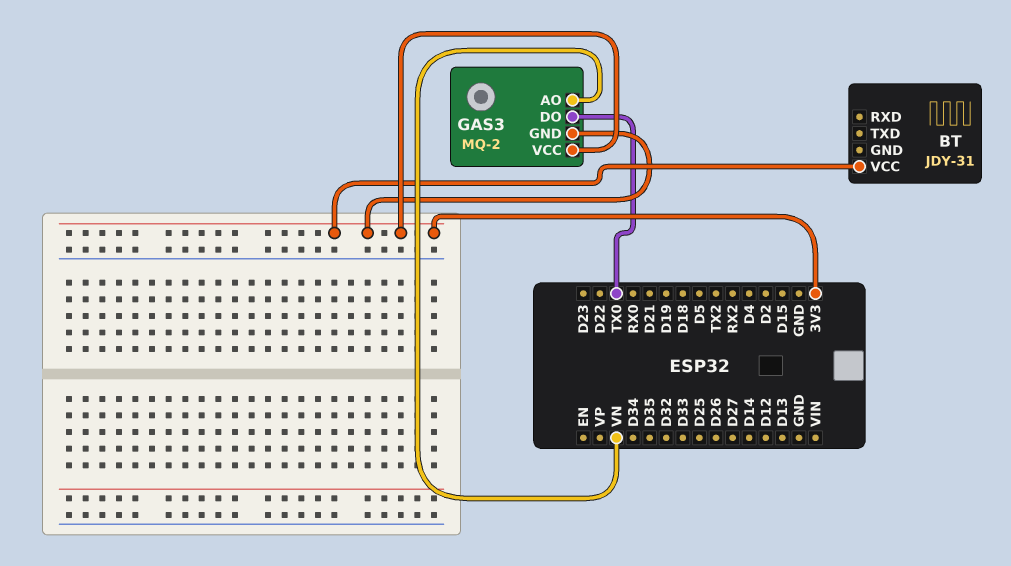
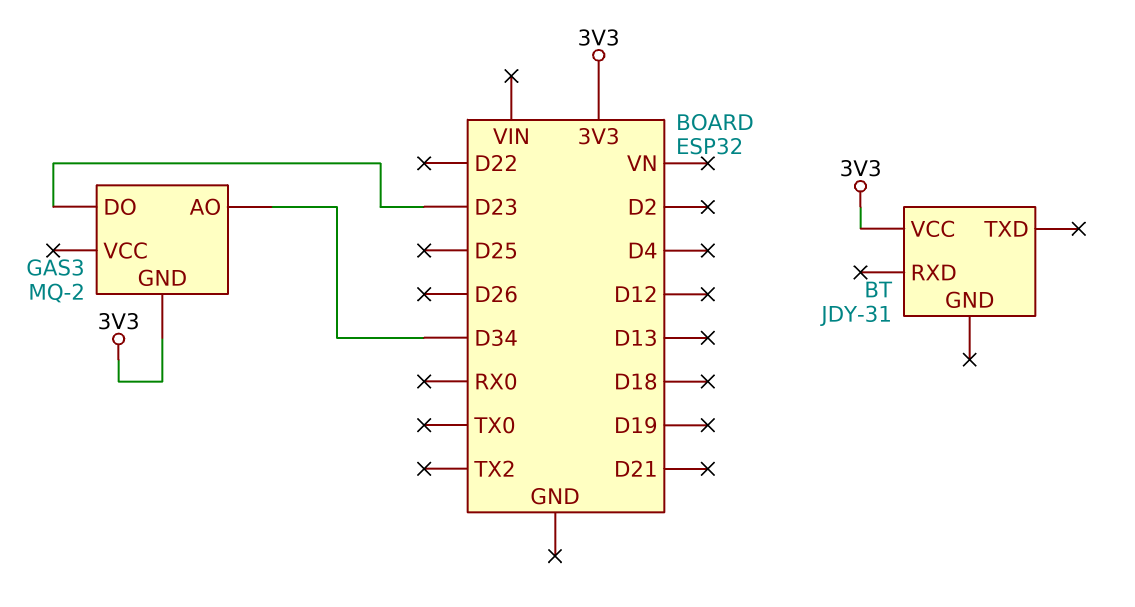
GAS3 pin AO: VN -> D34
GAS3 pin DO: TX0 -> D23
GAS3 pin VCC: 3V3 -> none

